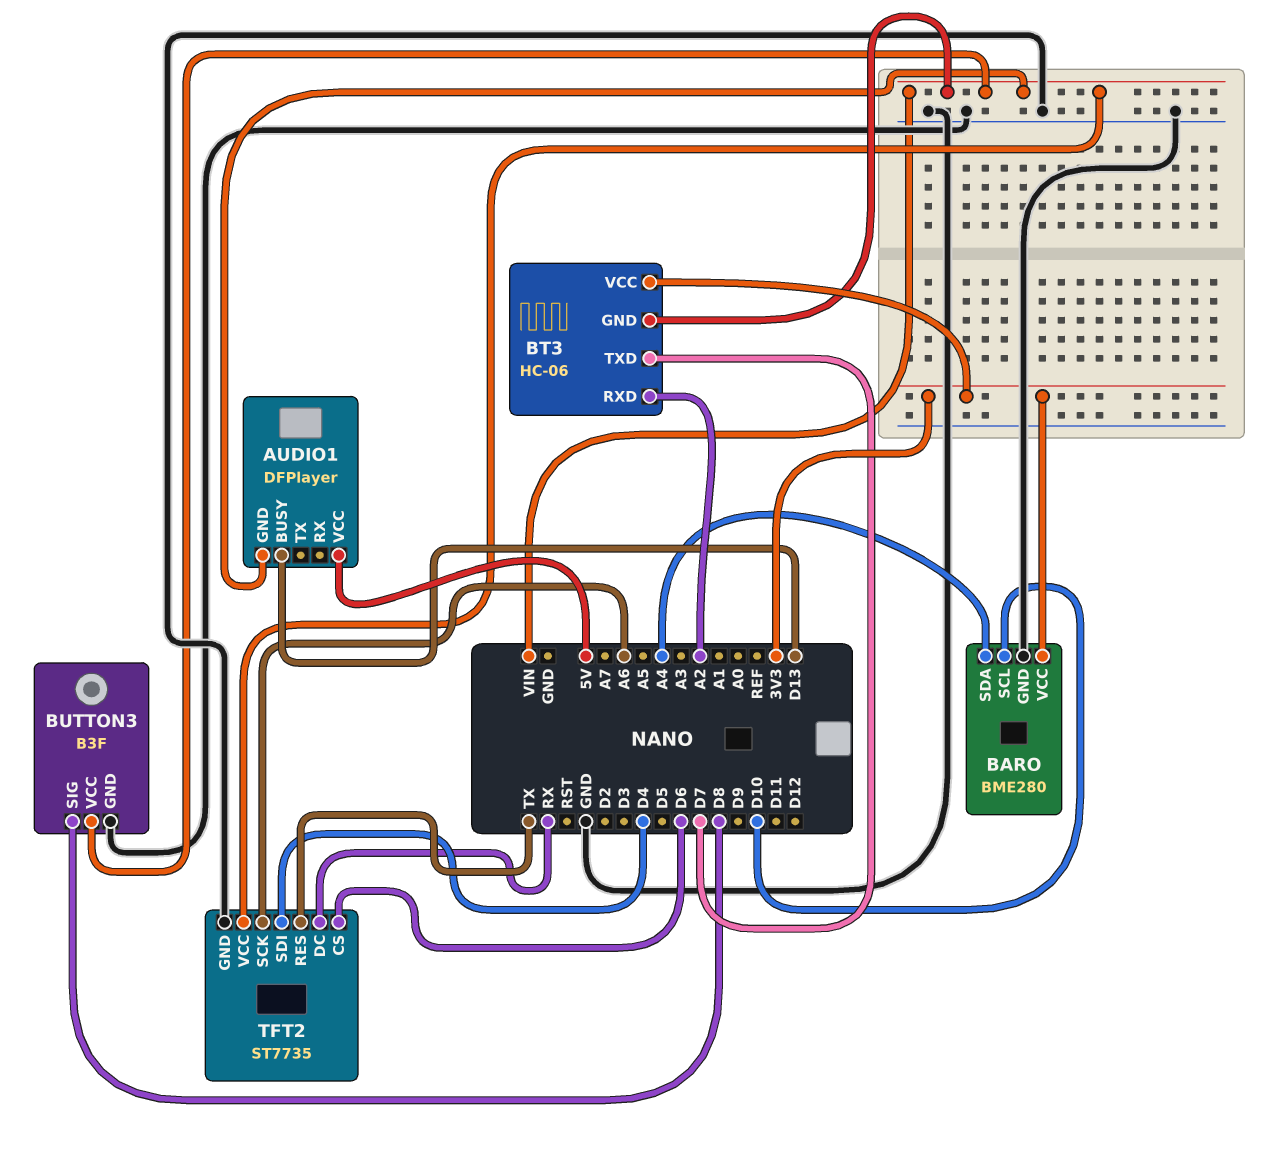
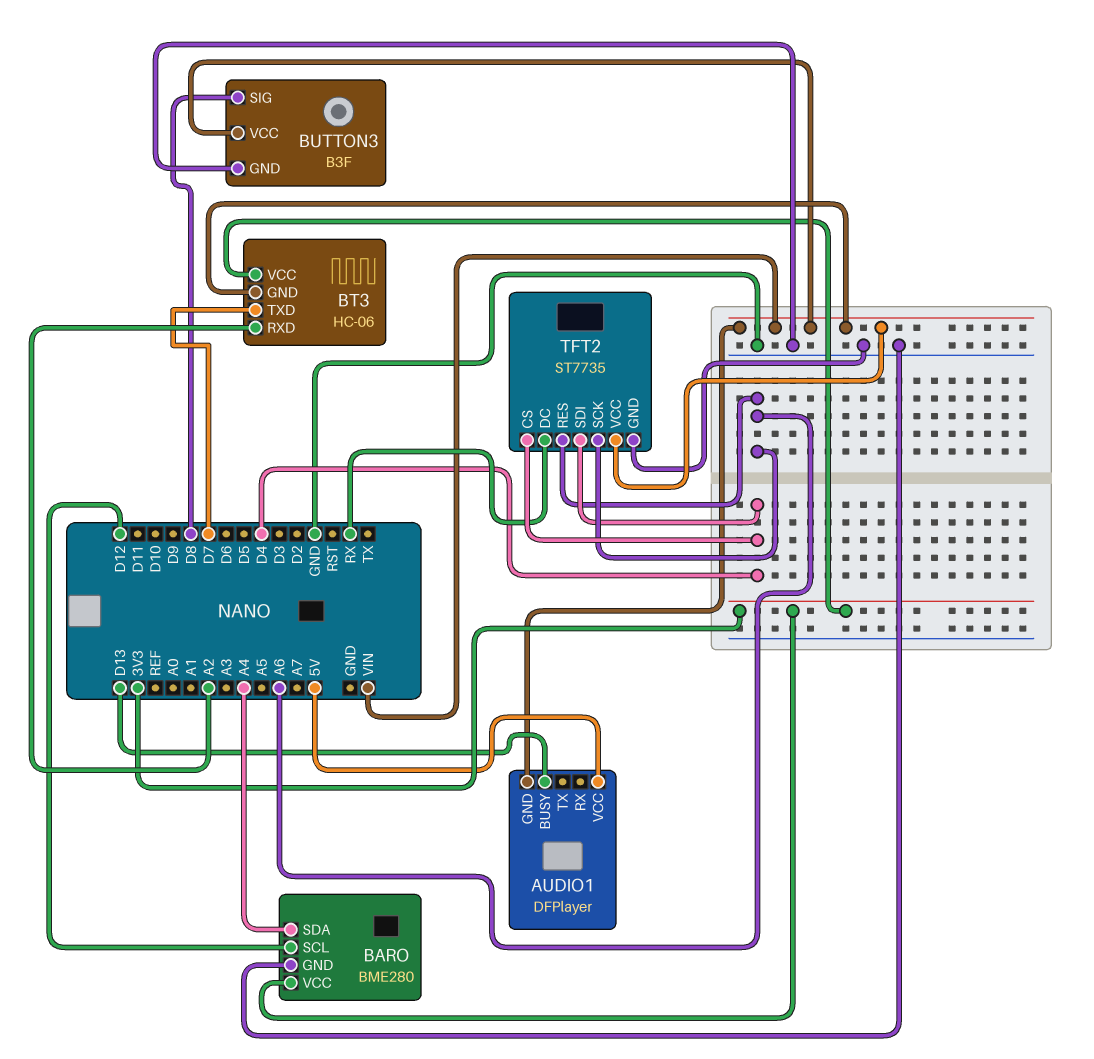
BARO pin SCL: D10 -> D12
TFT2 pin CS: D6 -> D4
TFT2 pin RES: TX -> A6

